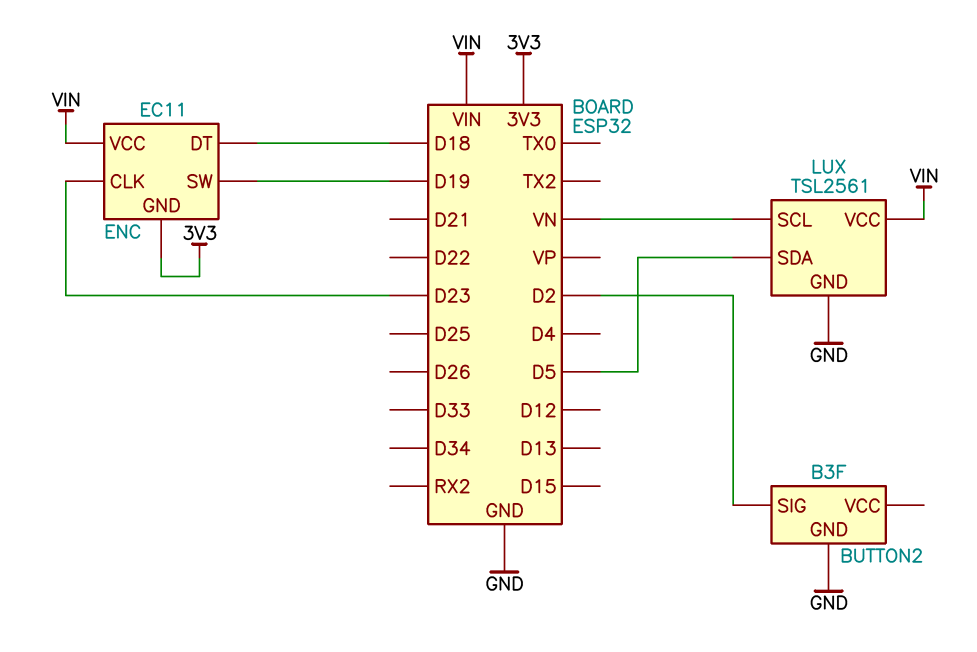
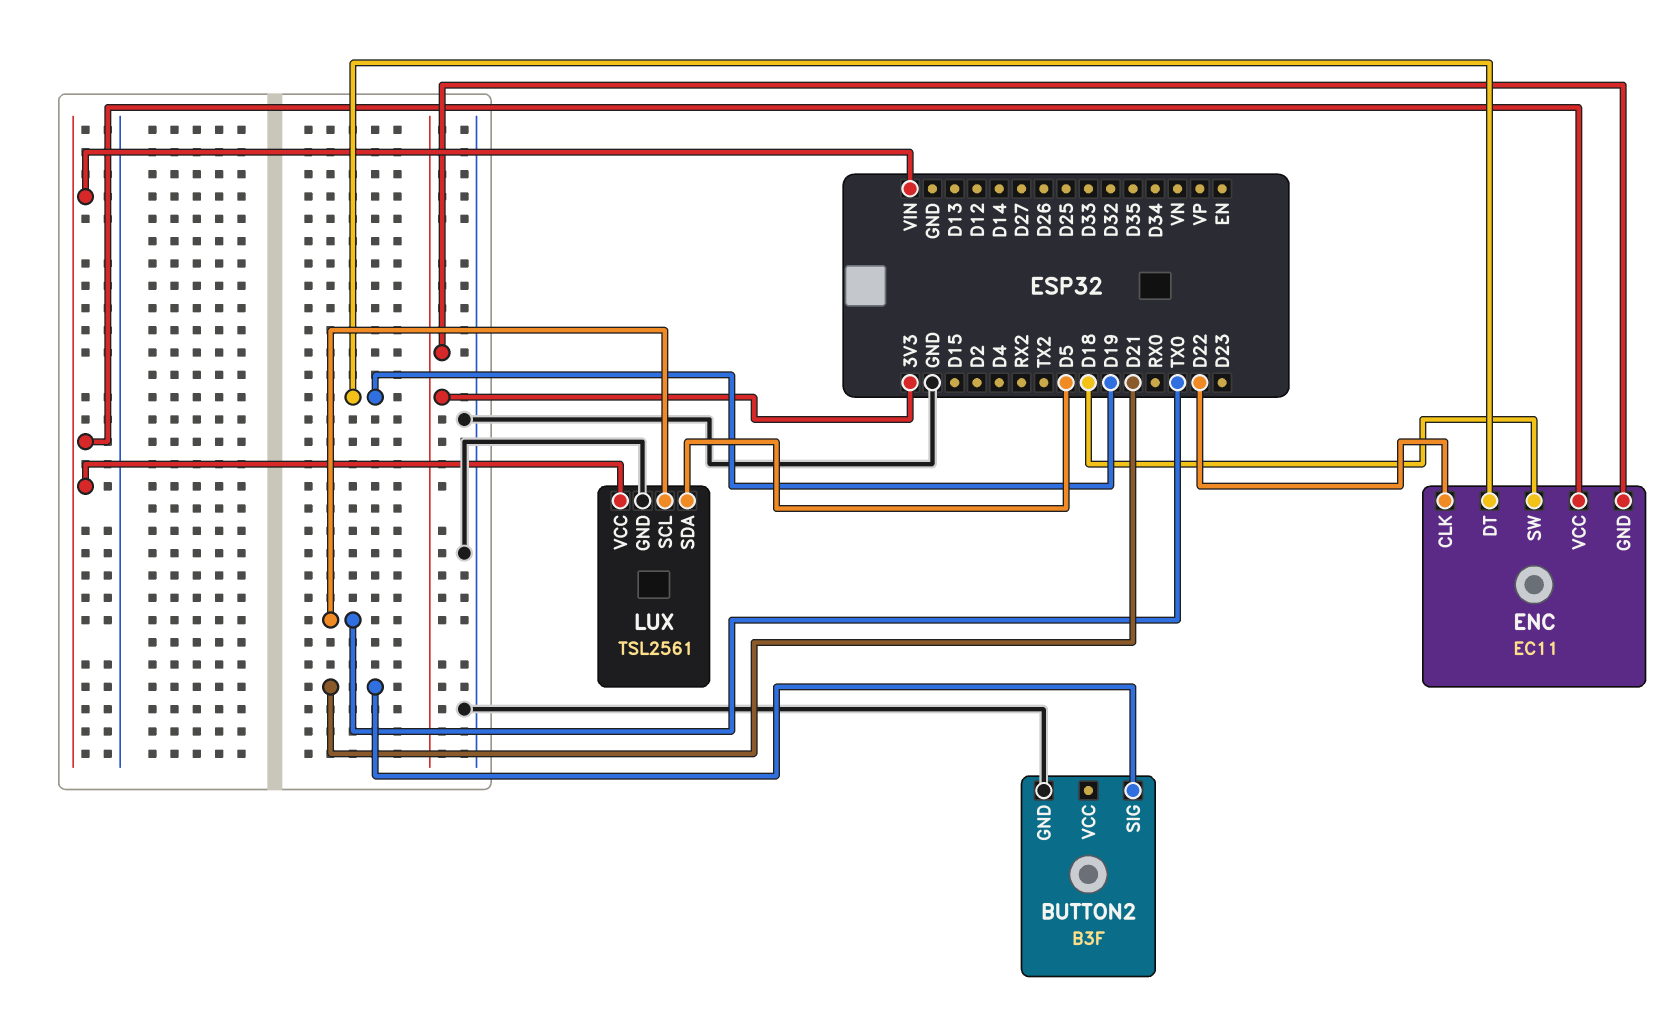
BUTTON2 pin SIG: D2 -> D21
ENC pin CLK: D23 -> D22
ENC pin DT: D18 -> D19
ENC pin SW: D19 -> D18
LUX pin SCL: VN -> TX0

